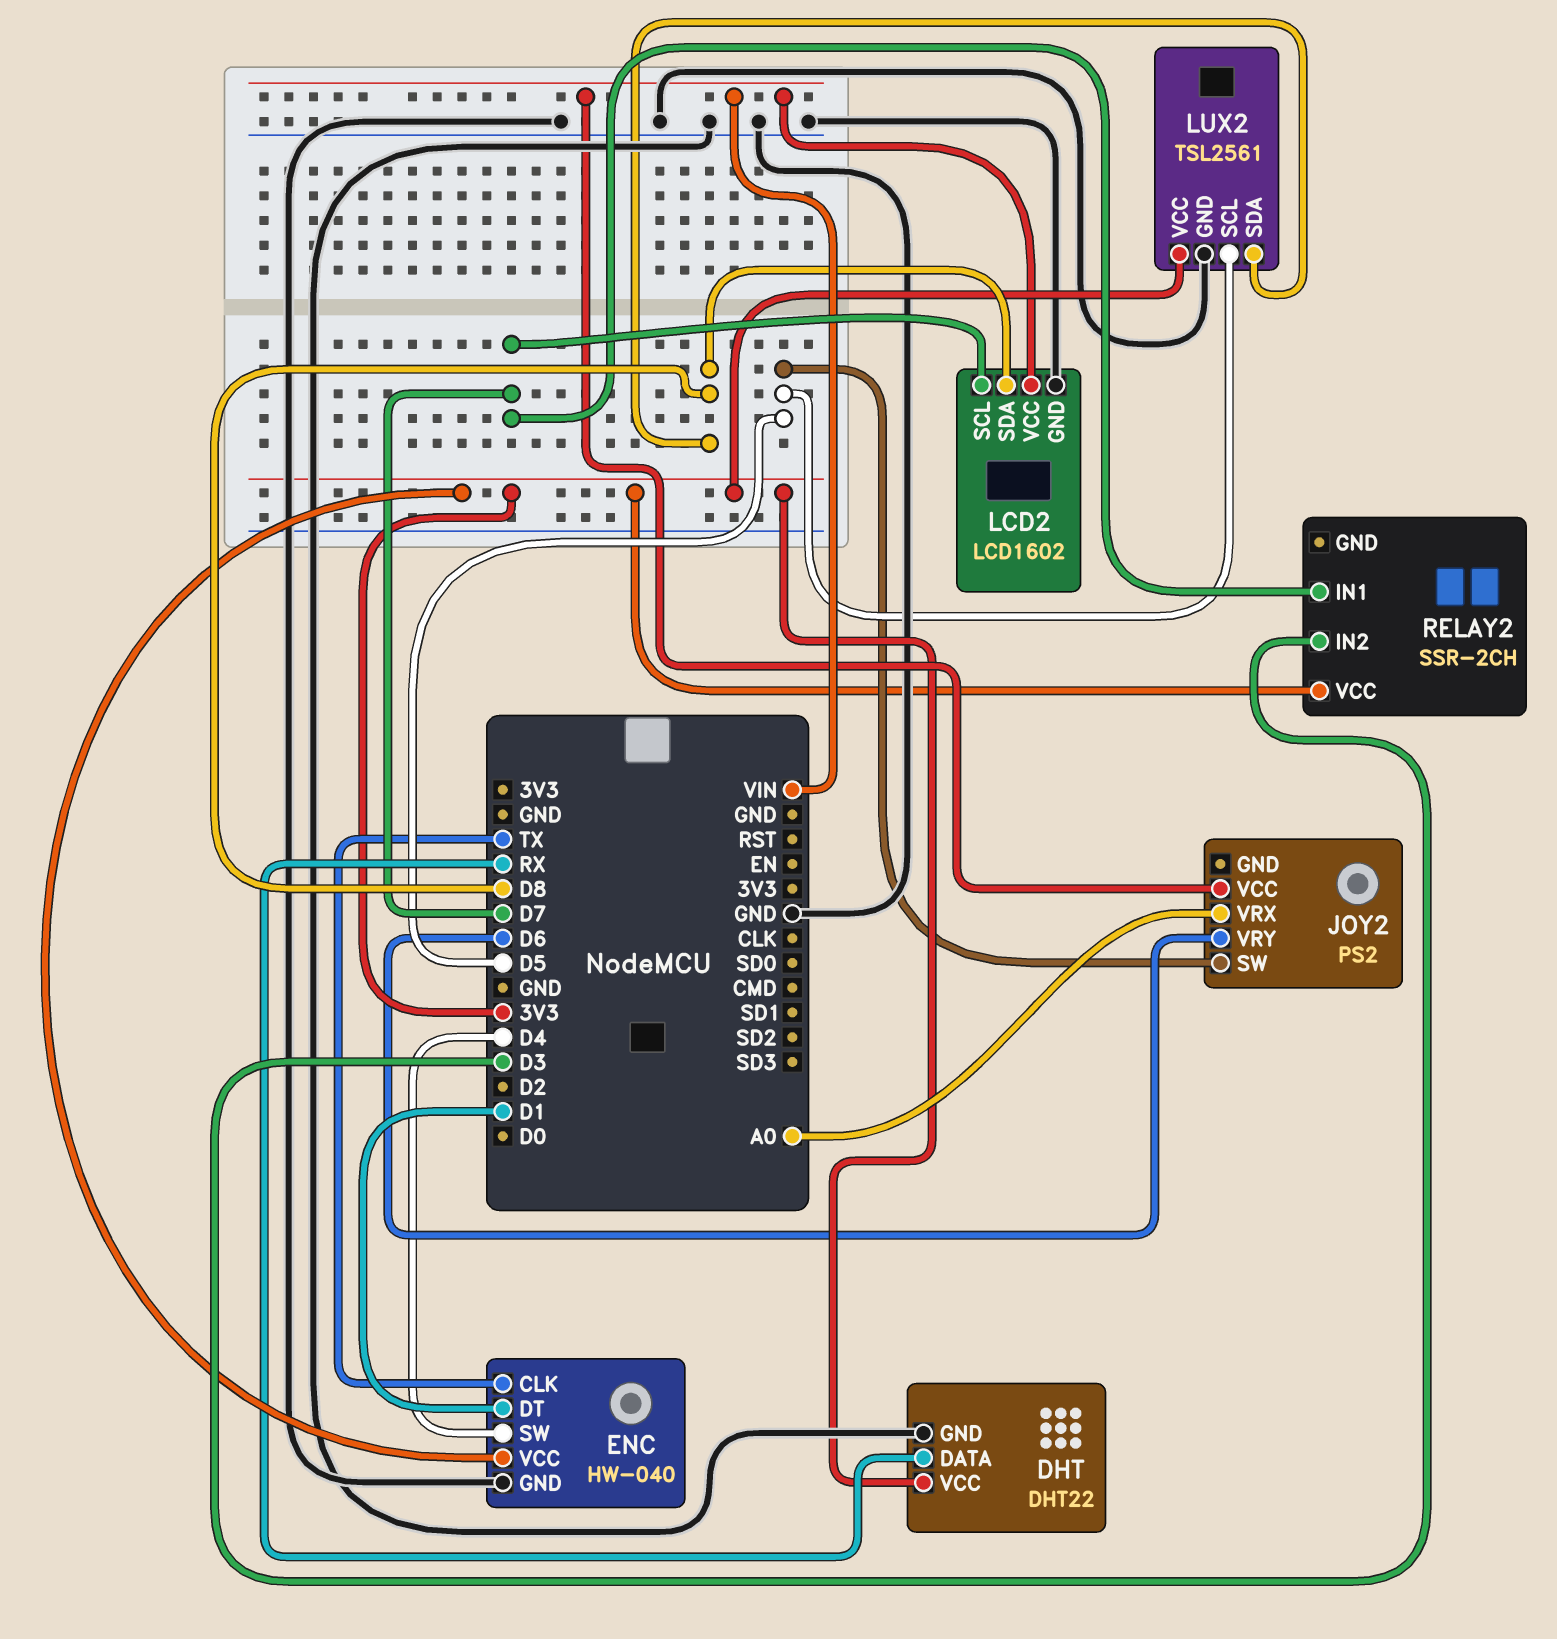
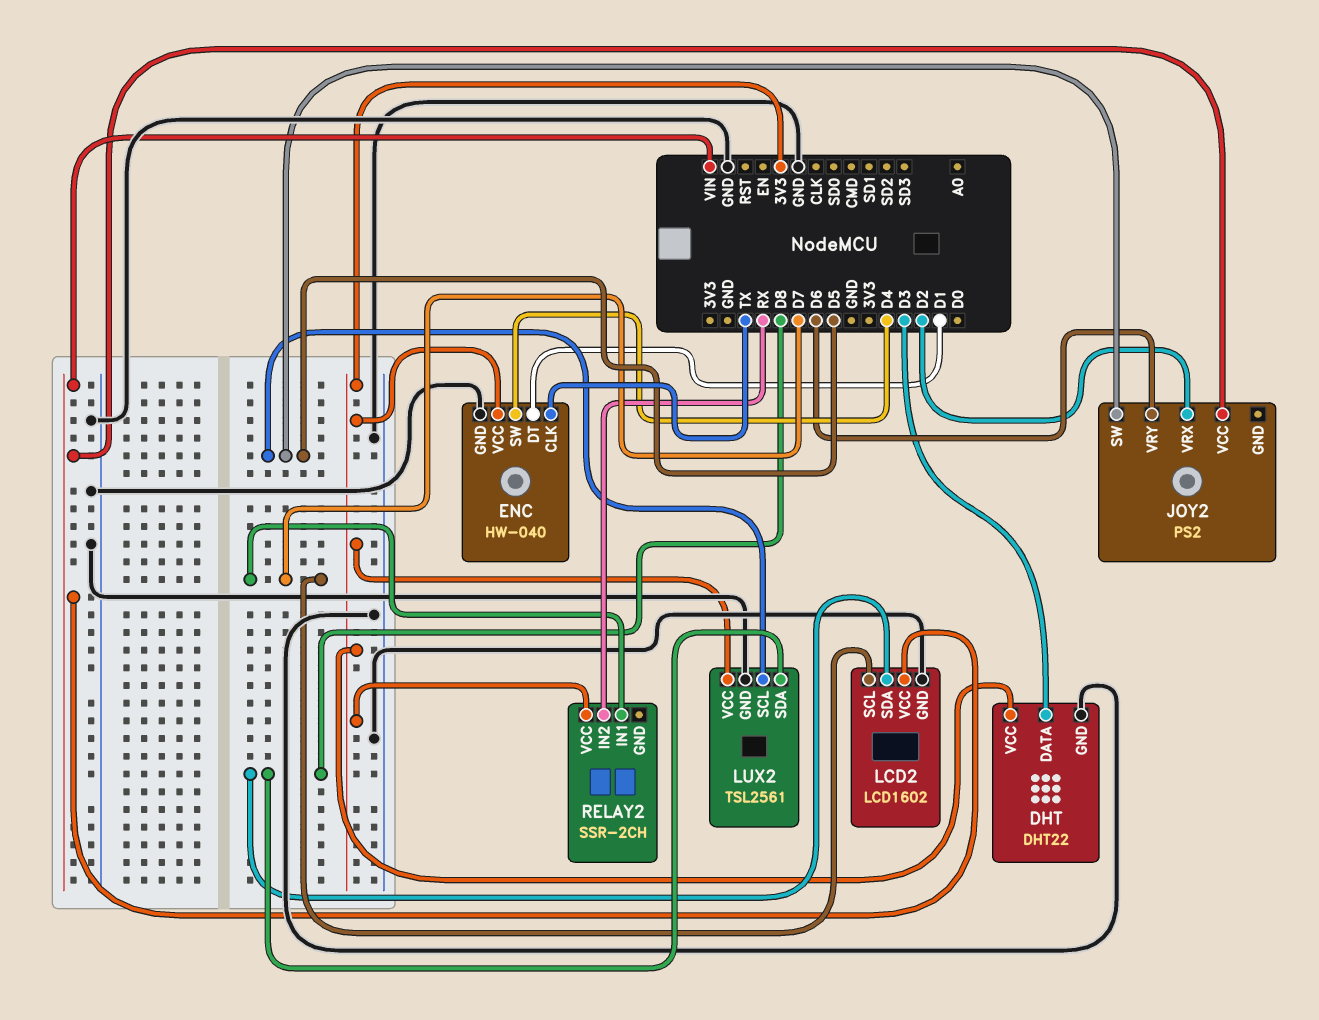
DHT pin DATA: RX -> D3
JOY2 pin VRX: A0 -> D2
RELAY2 pin IN2: D3 -> RX

